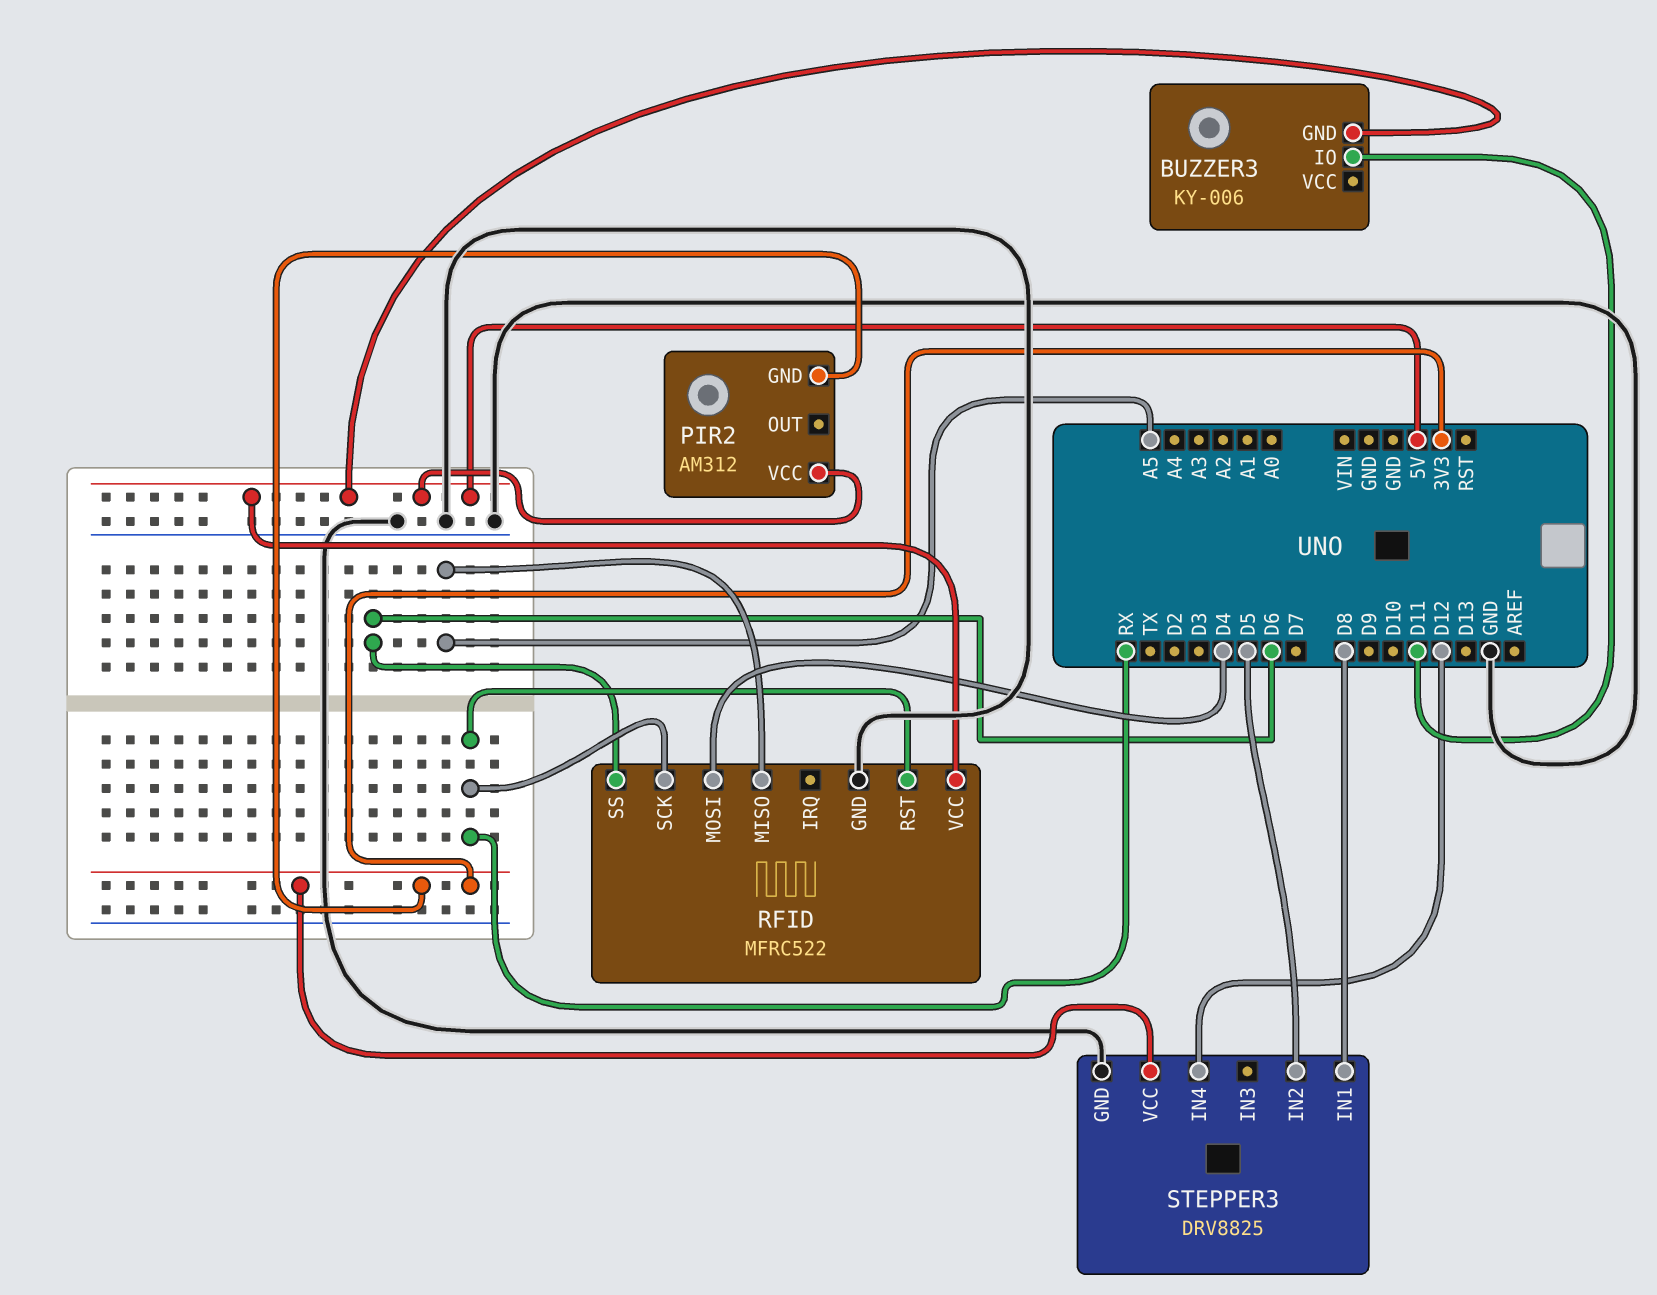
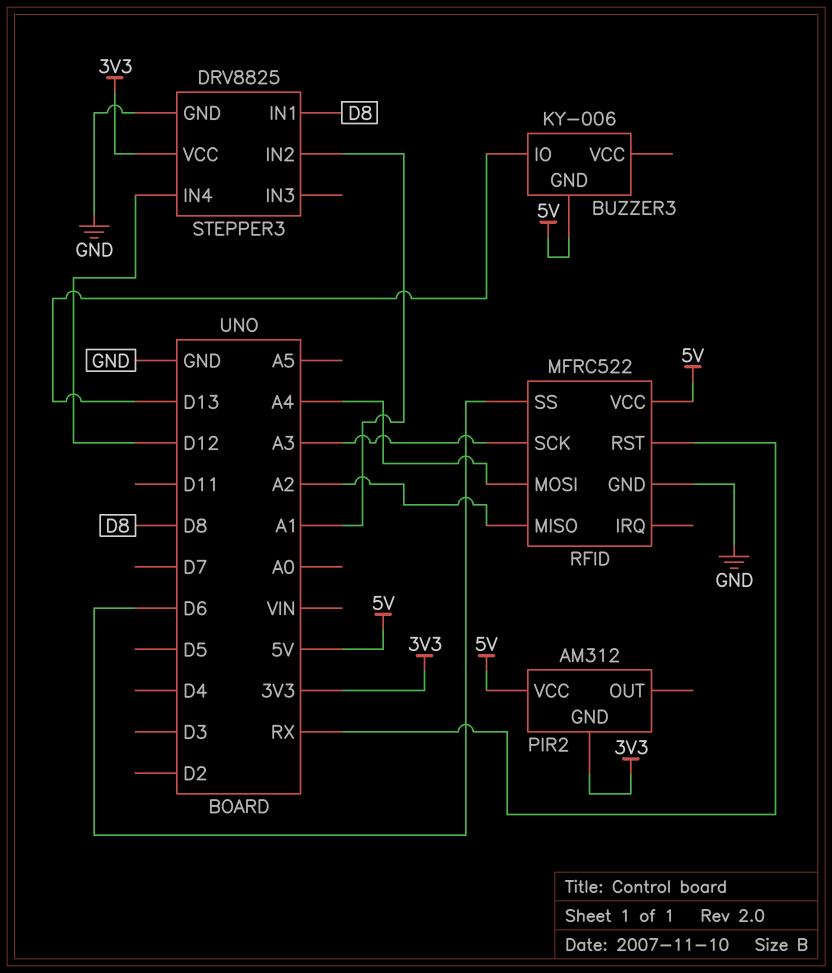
BUZZER3 pin IO: D11 -> D13
RFID pin MISO: A5 -> A2
RFID pin MOSI: D4 -> A4
RFID pin SCK: RX -> A3
STEPPER3 pin IN2: D5 -> A1

